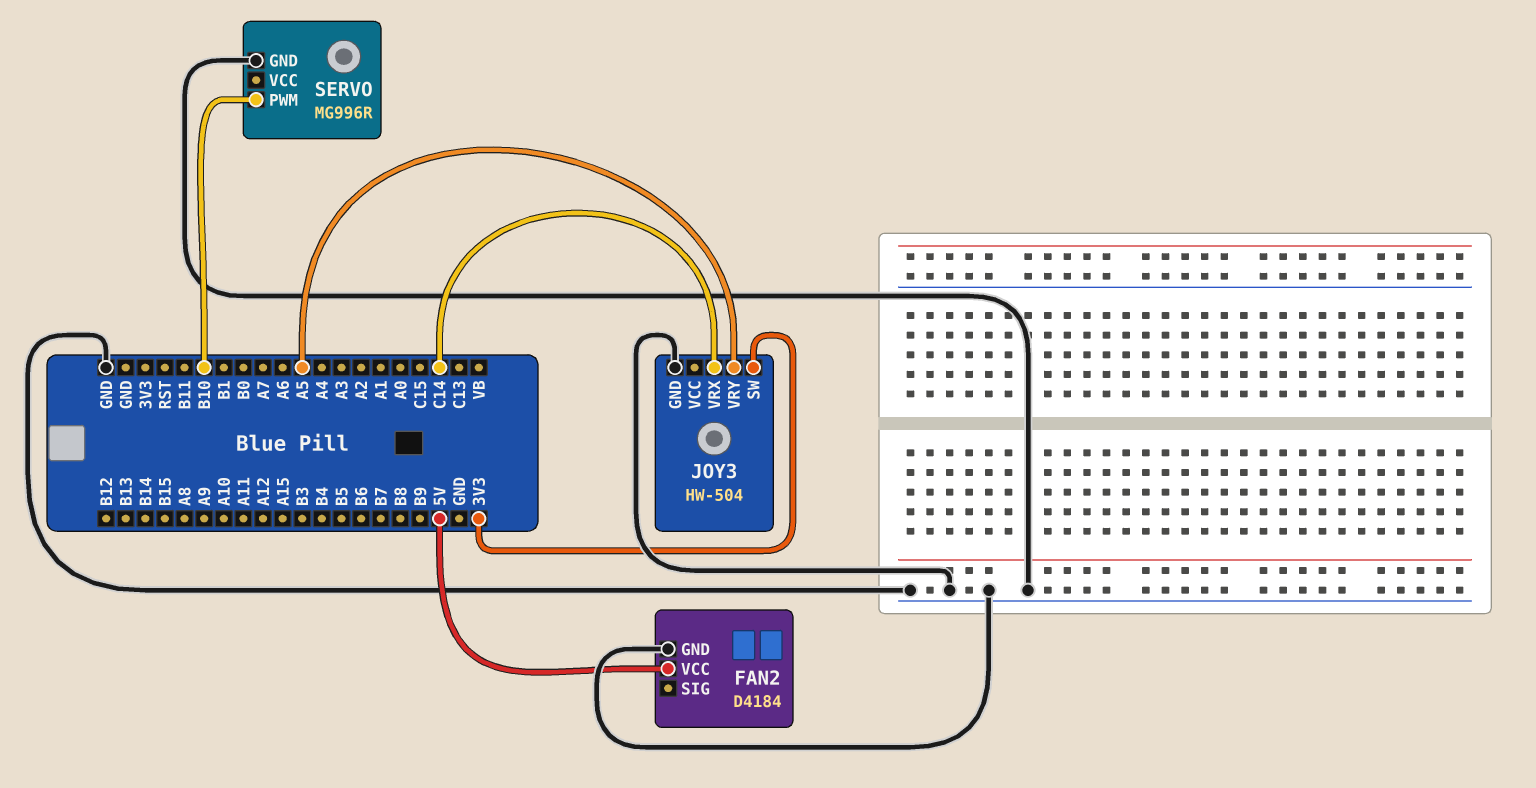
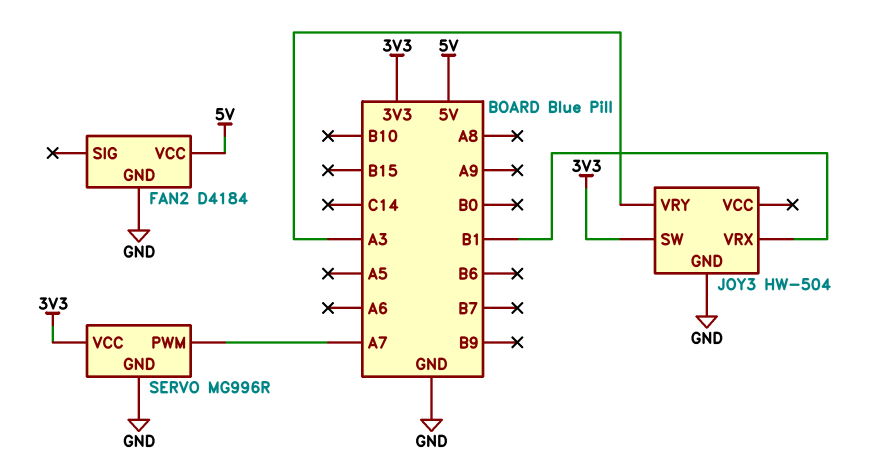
JOY3 pin VRX: C14 -> B1
JOY3 pin VRY: A5 -> A3
SERVO pin PWM: B10 -> A7
SERVO pin VCC: none -> 3V3

